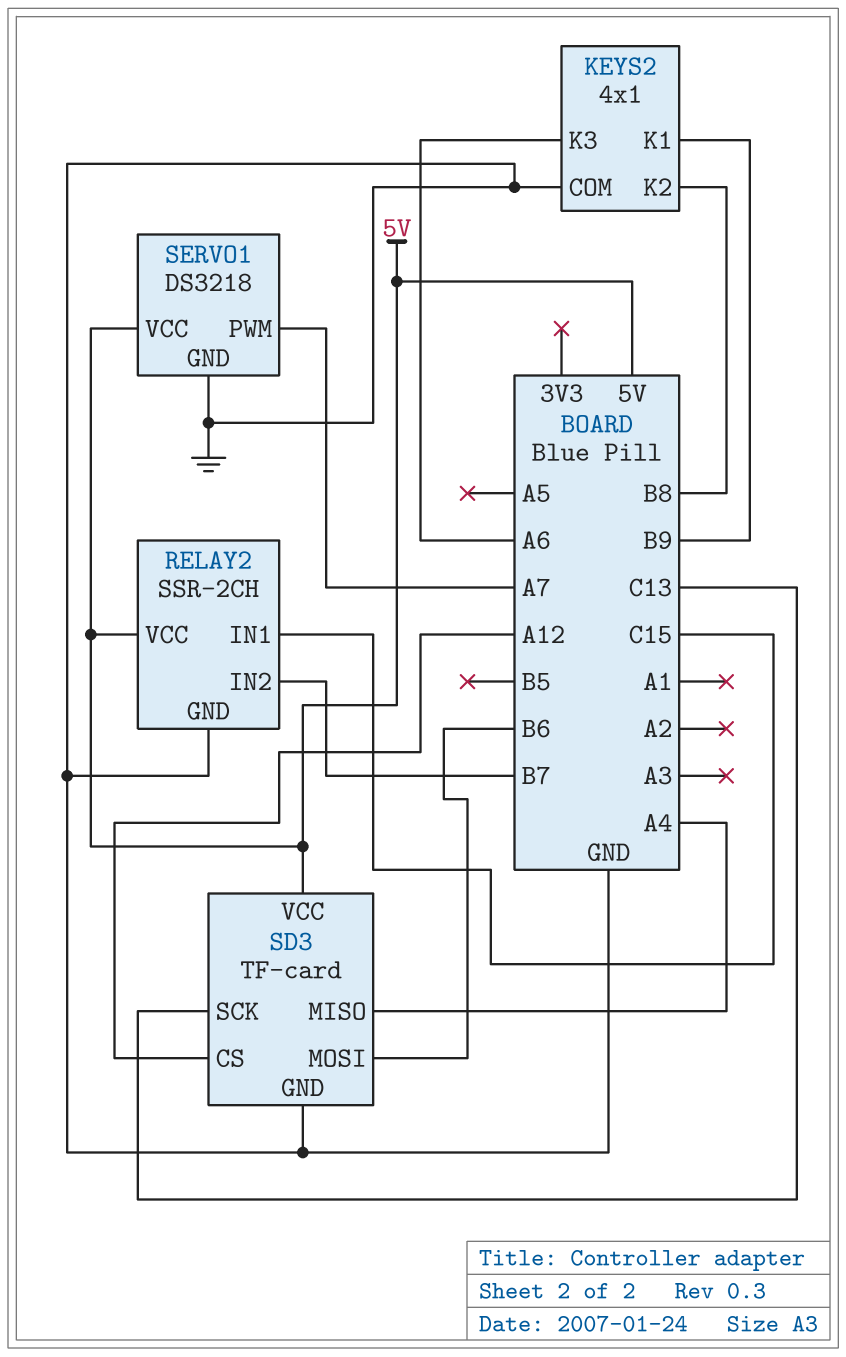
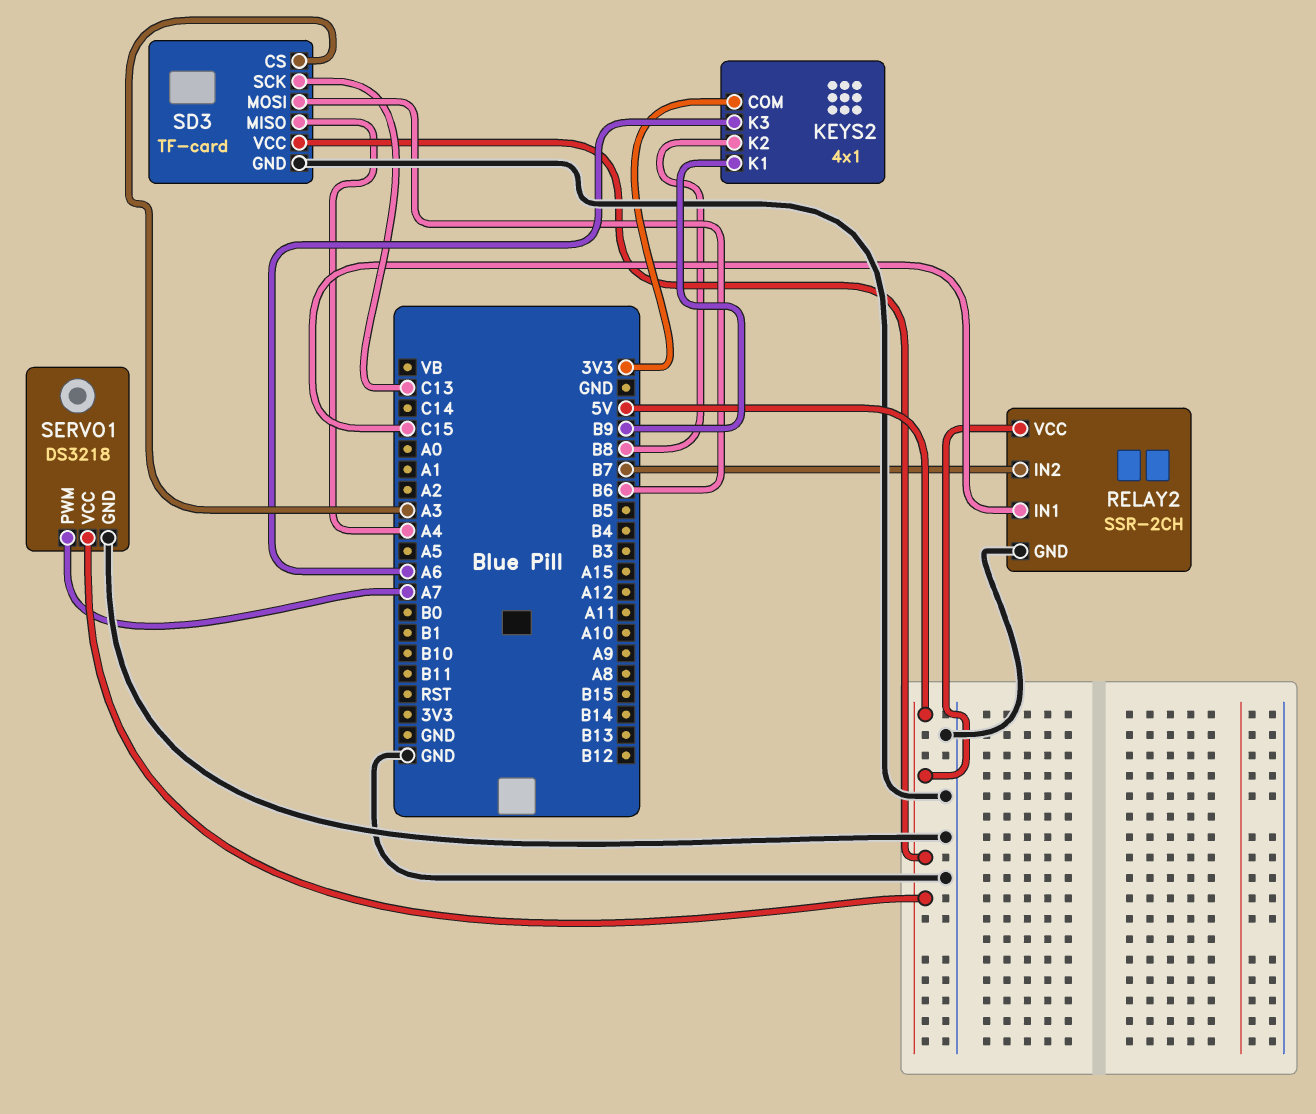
KEYS2 pin COM: GND -> 3V3
SD3 pin CS: A12 -> A3

